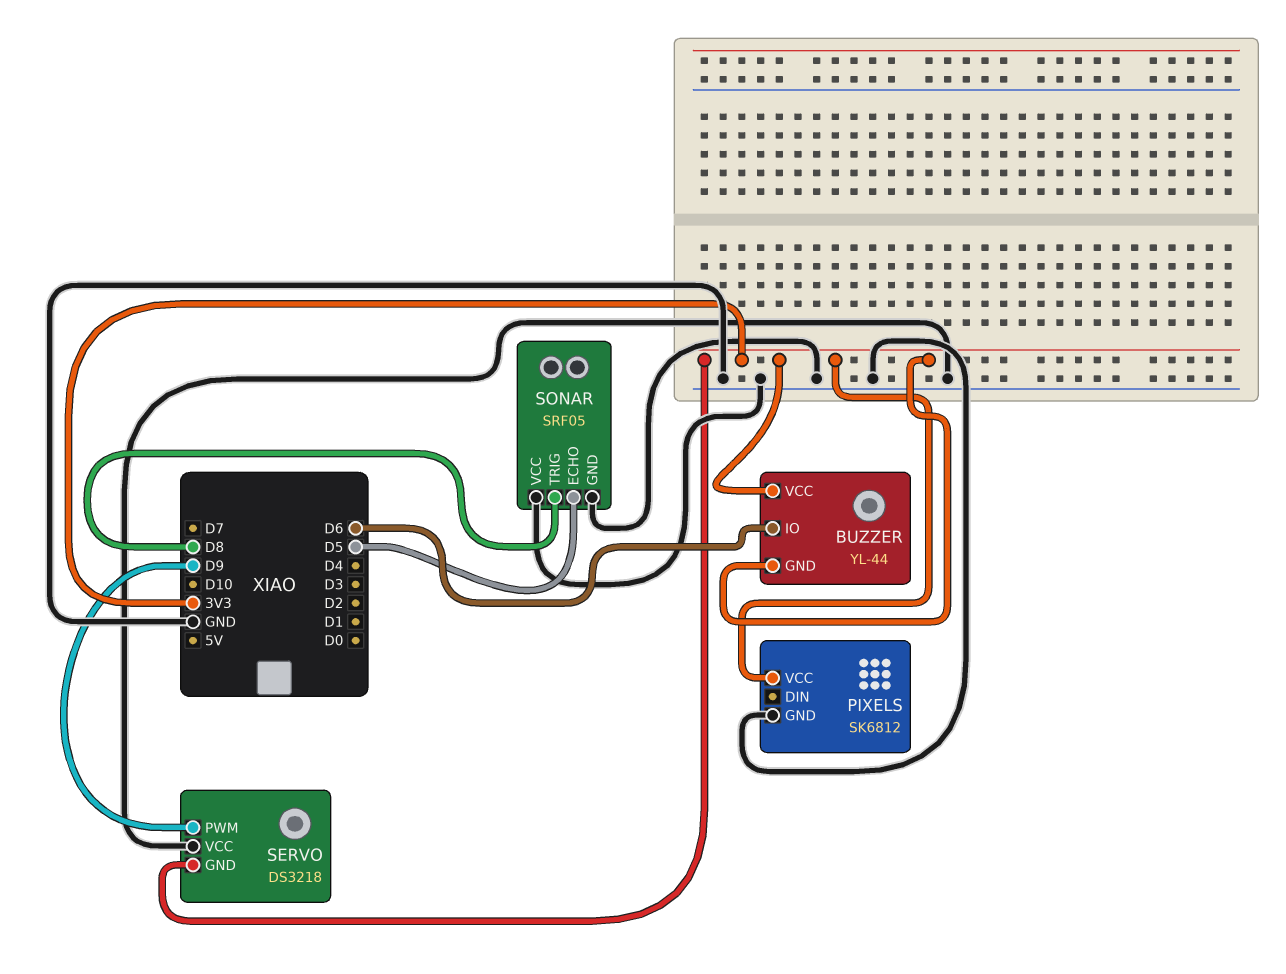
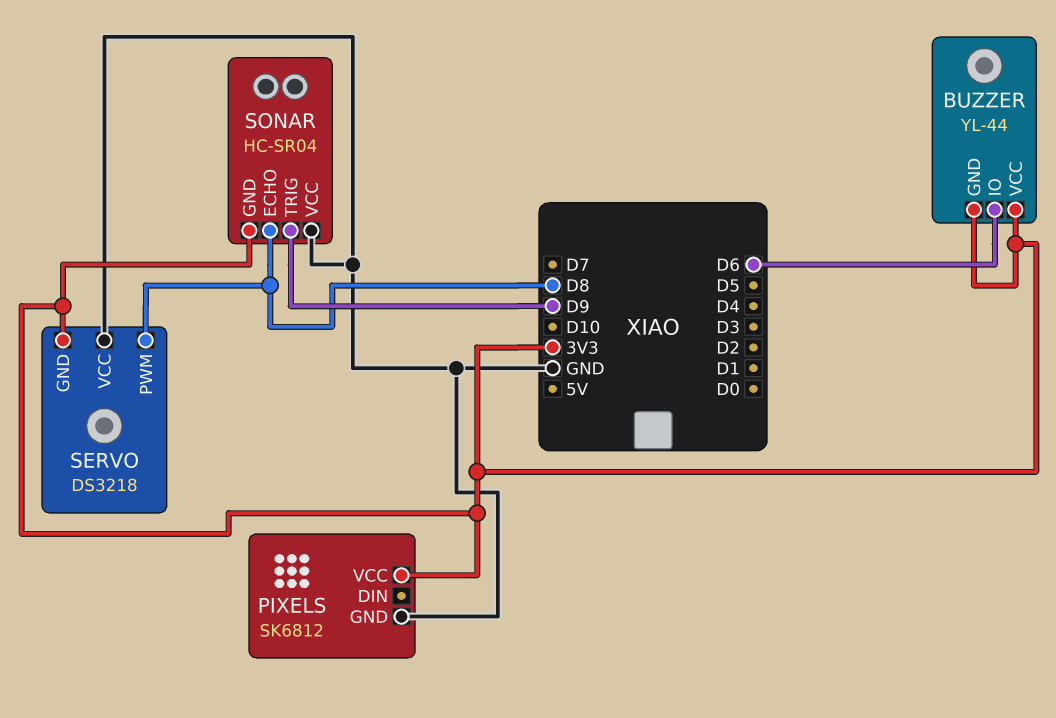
SERVO pin PWM: D9 -> D8
SONAR: SRF05 -> HC-SR04
SONAR pin ECHO: D5 -> D8
SONAR pin GND: GND -> 3V3
SONAR pin TRIG: D8 -> D9

